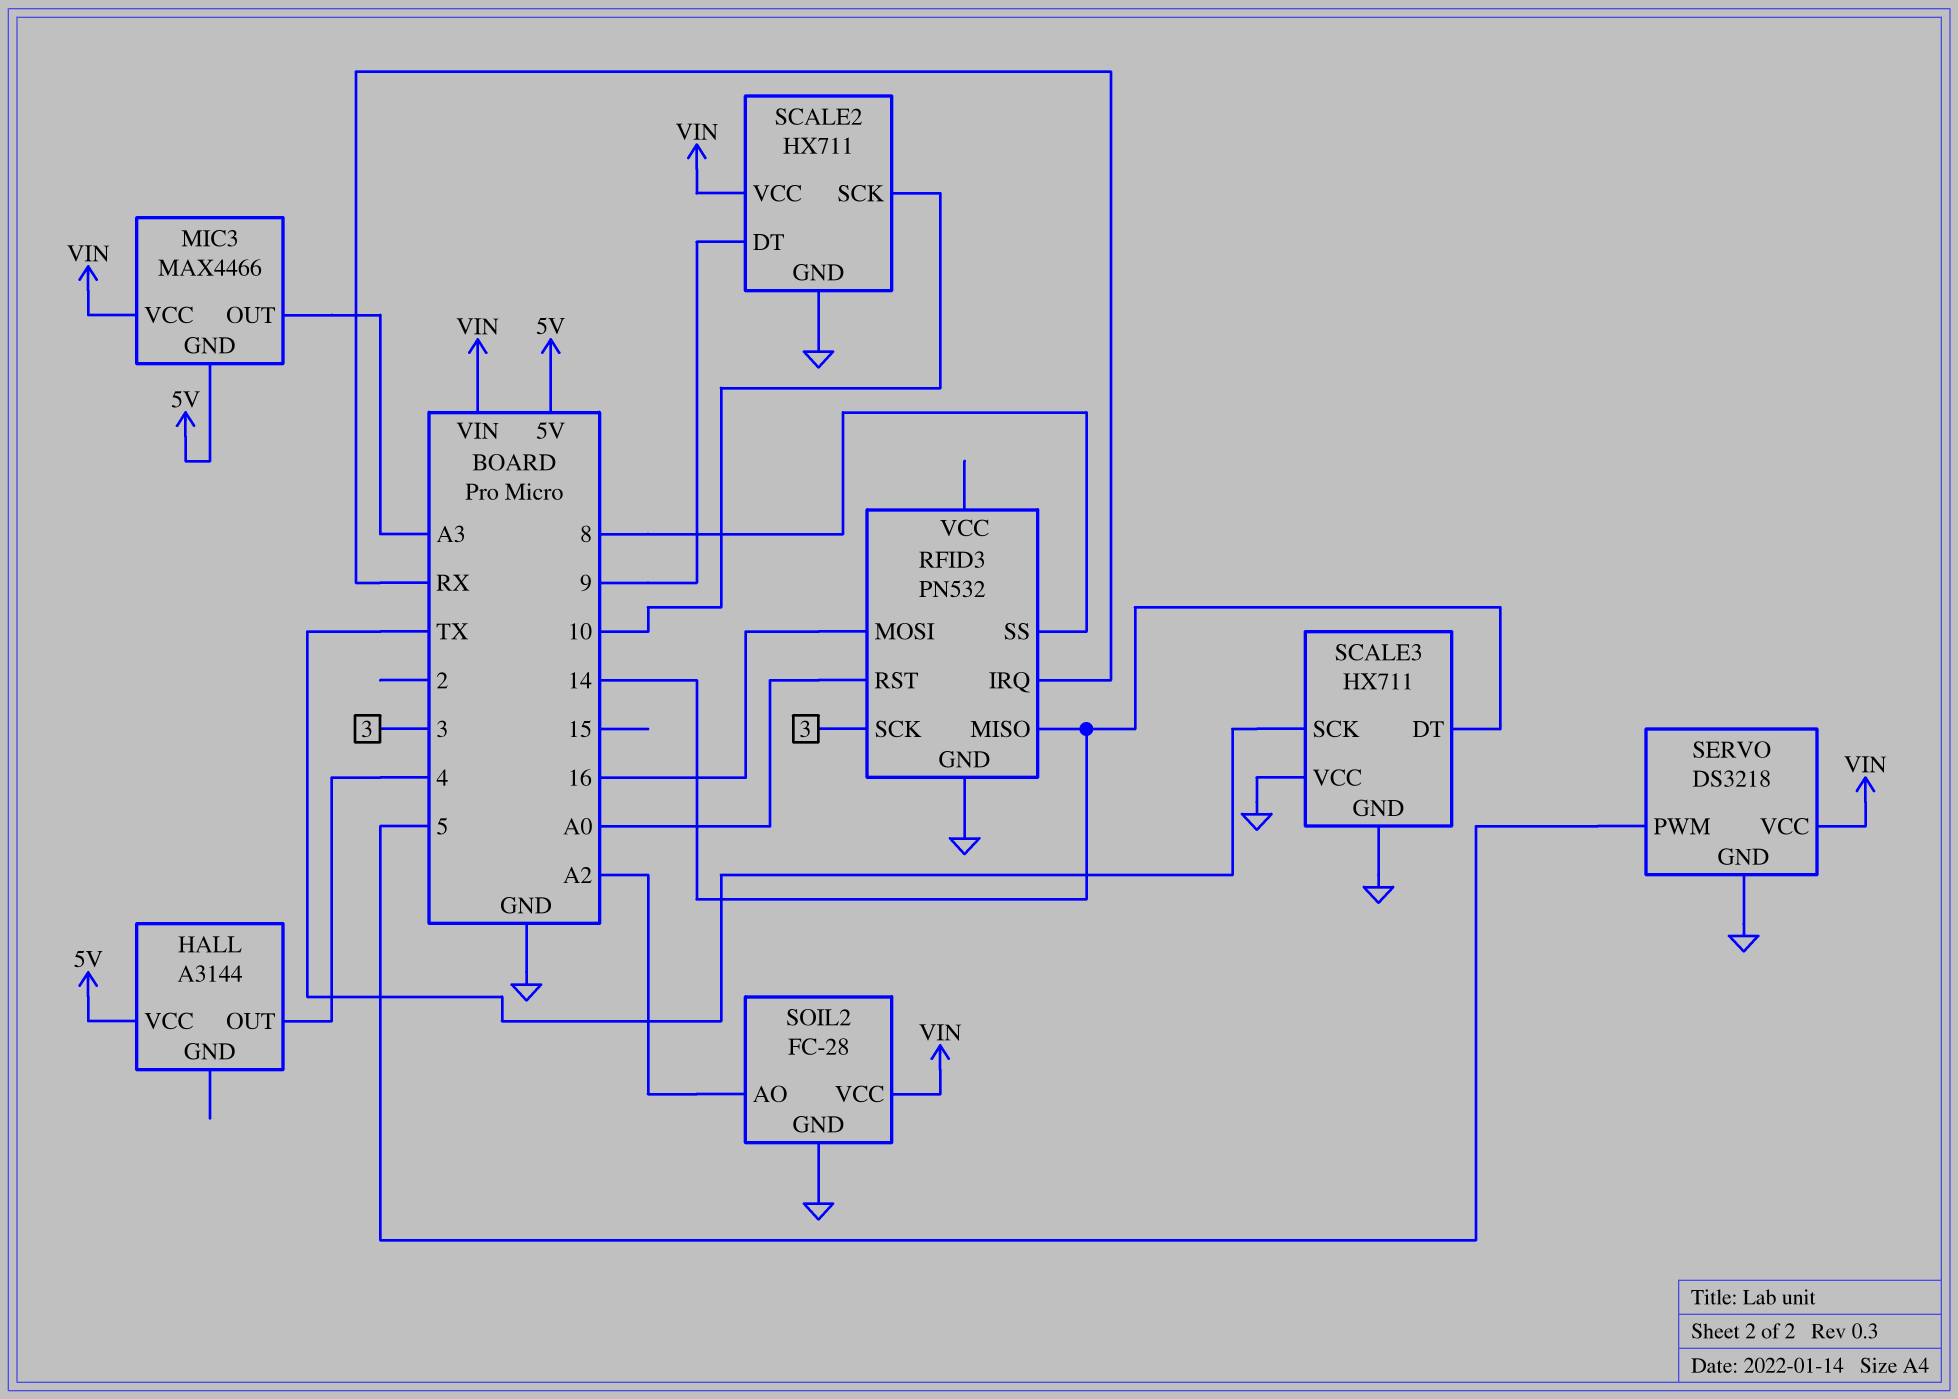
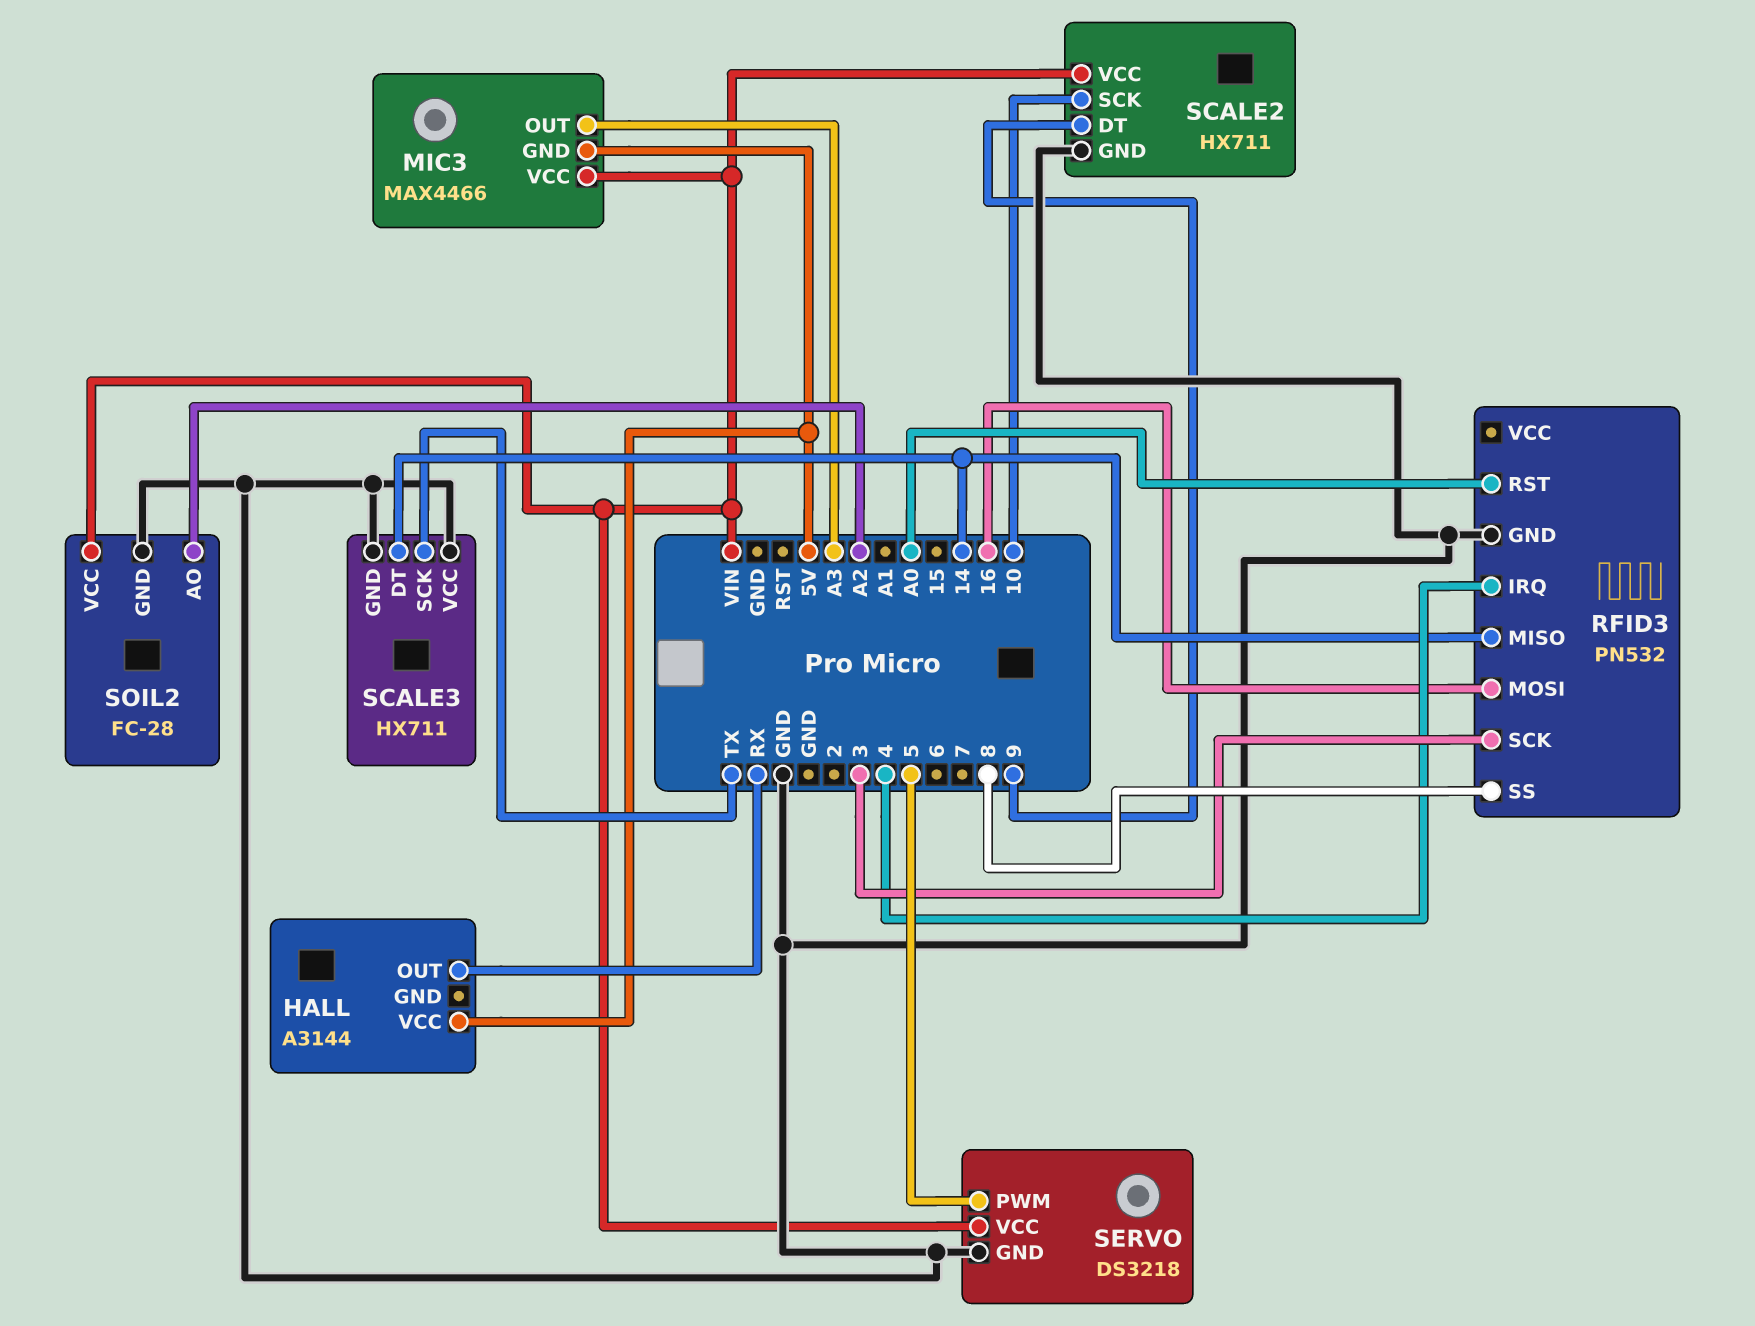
HALL pin OUT: 4 -> RX
RFID3 pin IRQ: RX -> 4

